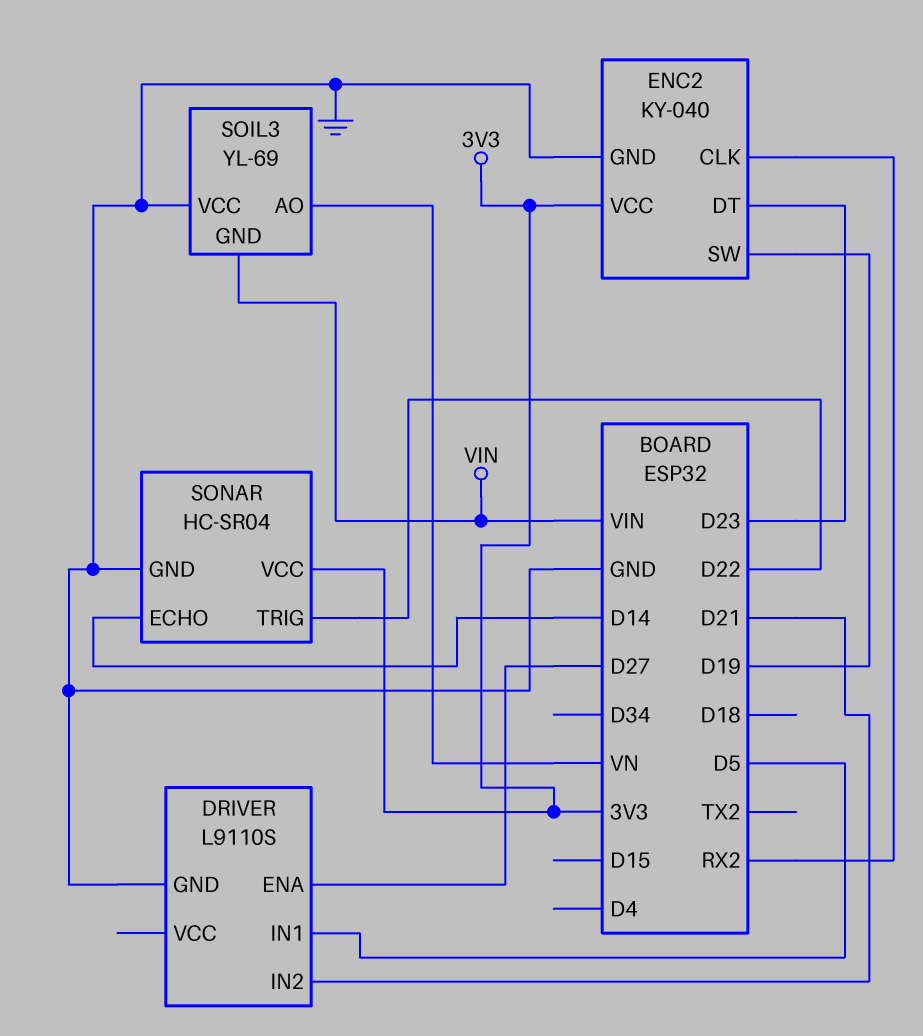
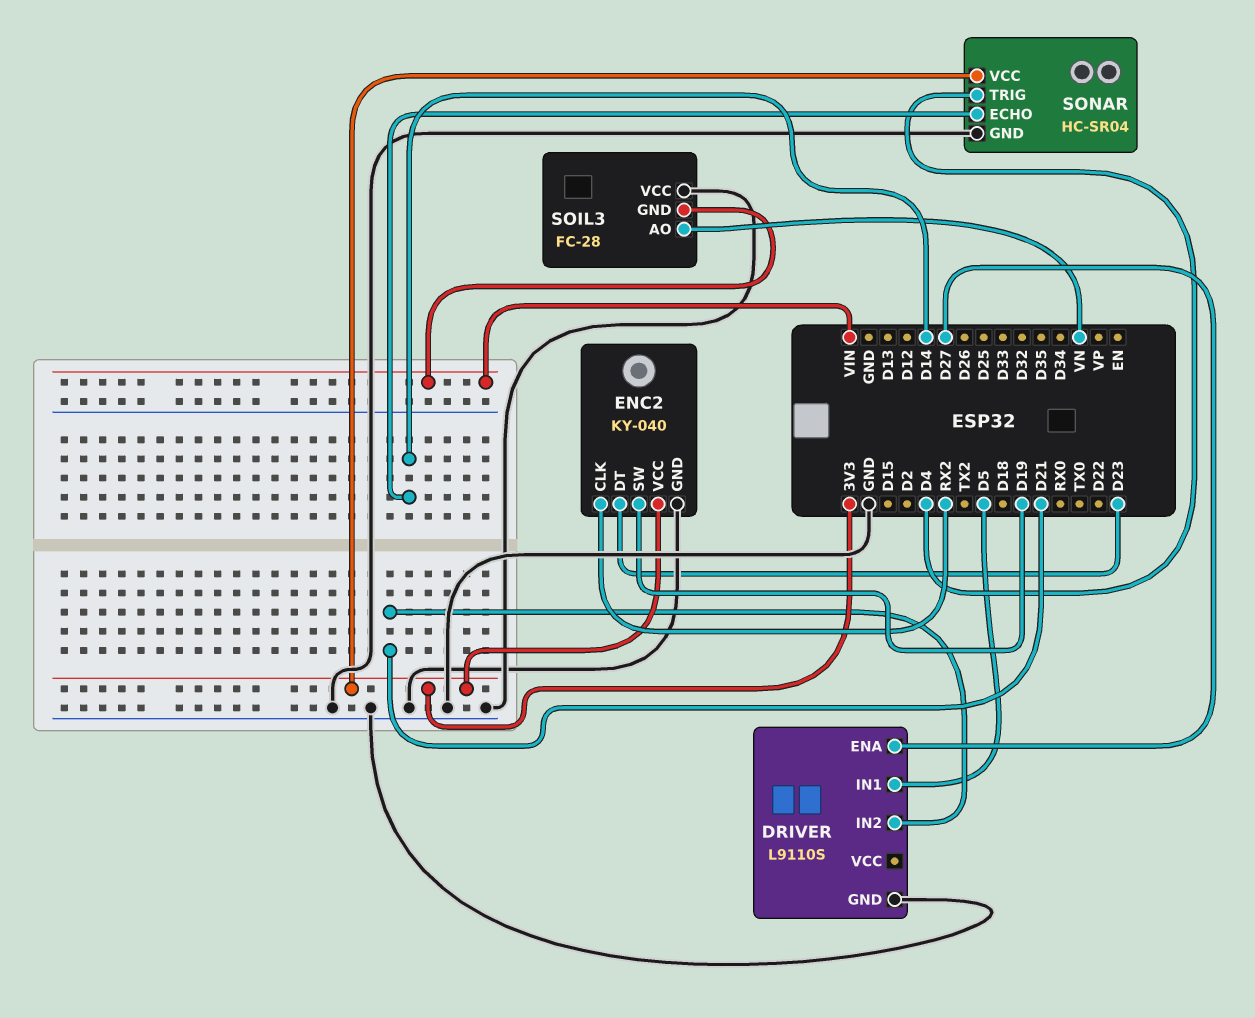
SOIL3: YL-69 -> FC-28
SONAR pin TRIG: D22 -> D4

